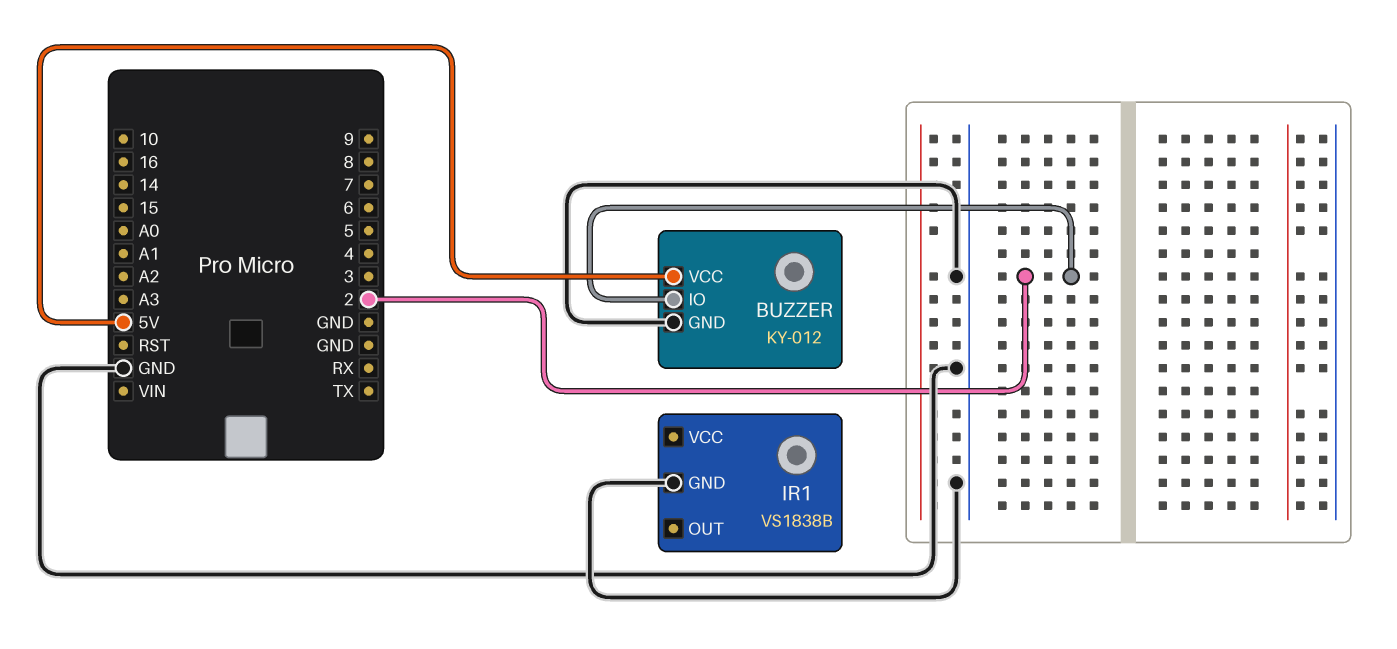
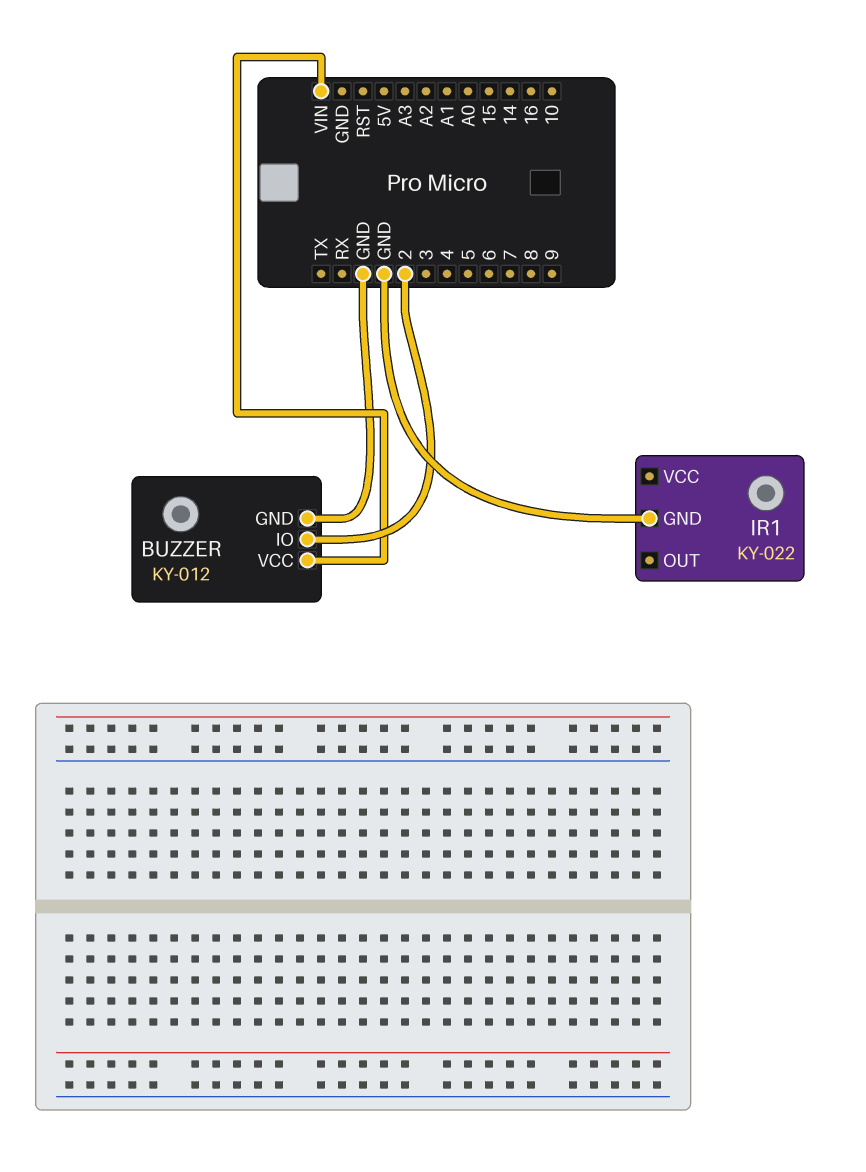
BUZZER pin VCC: 5V -> VIN
IR1: VS1838B -> KY-022

